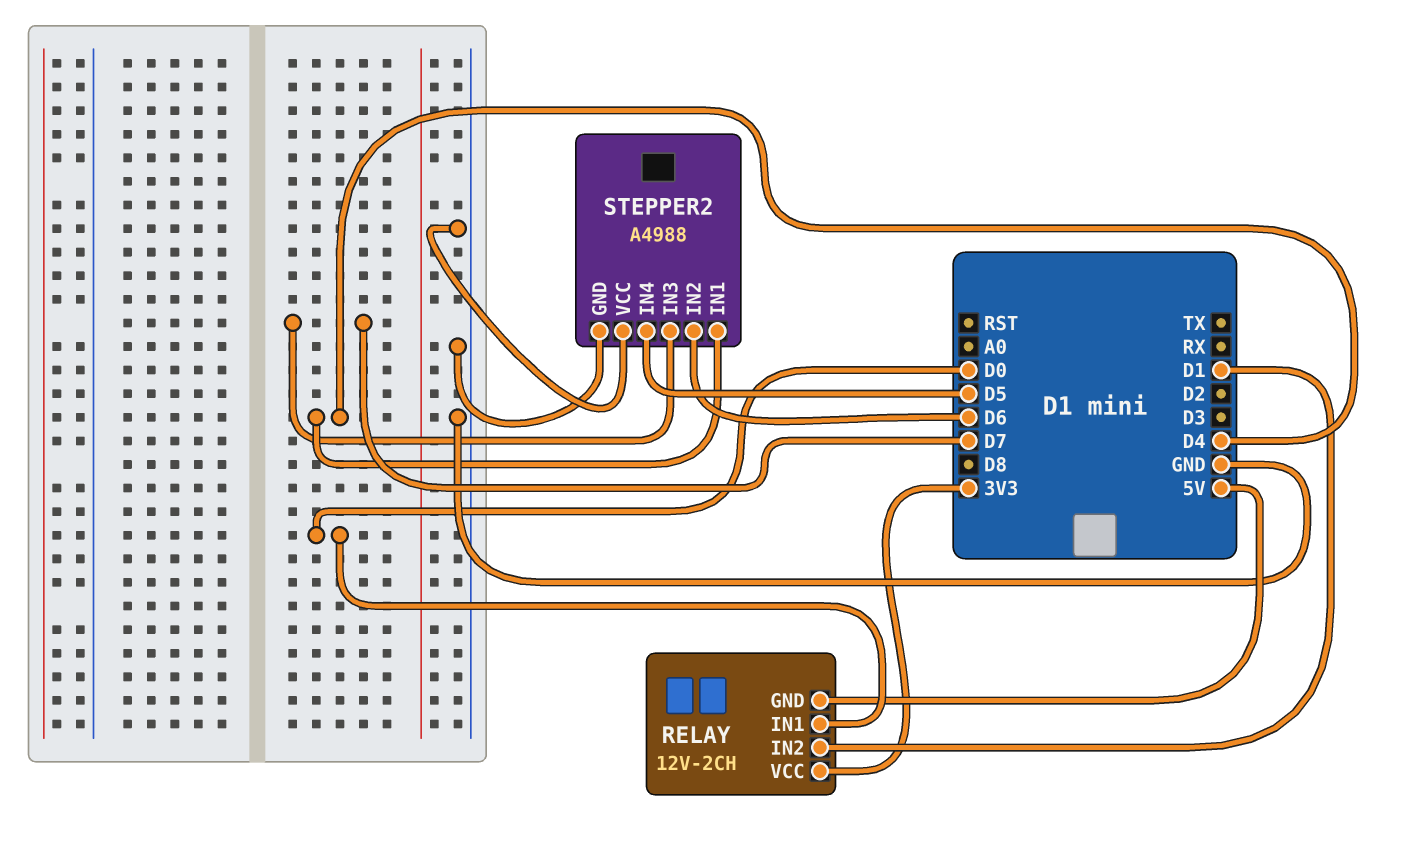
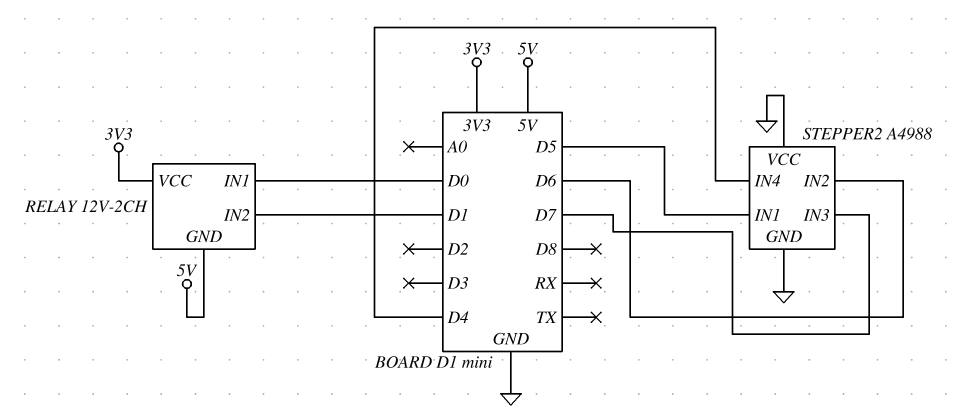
STEPPER2 pin IN1: D4 -> D5
STEPPER2 pin IN4: D5 -> D4

